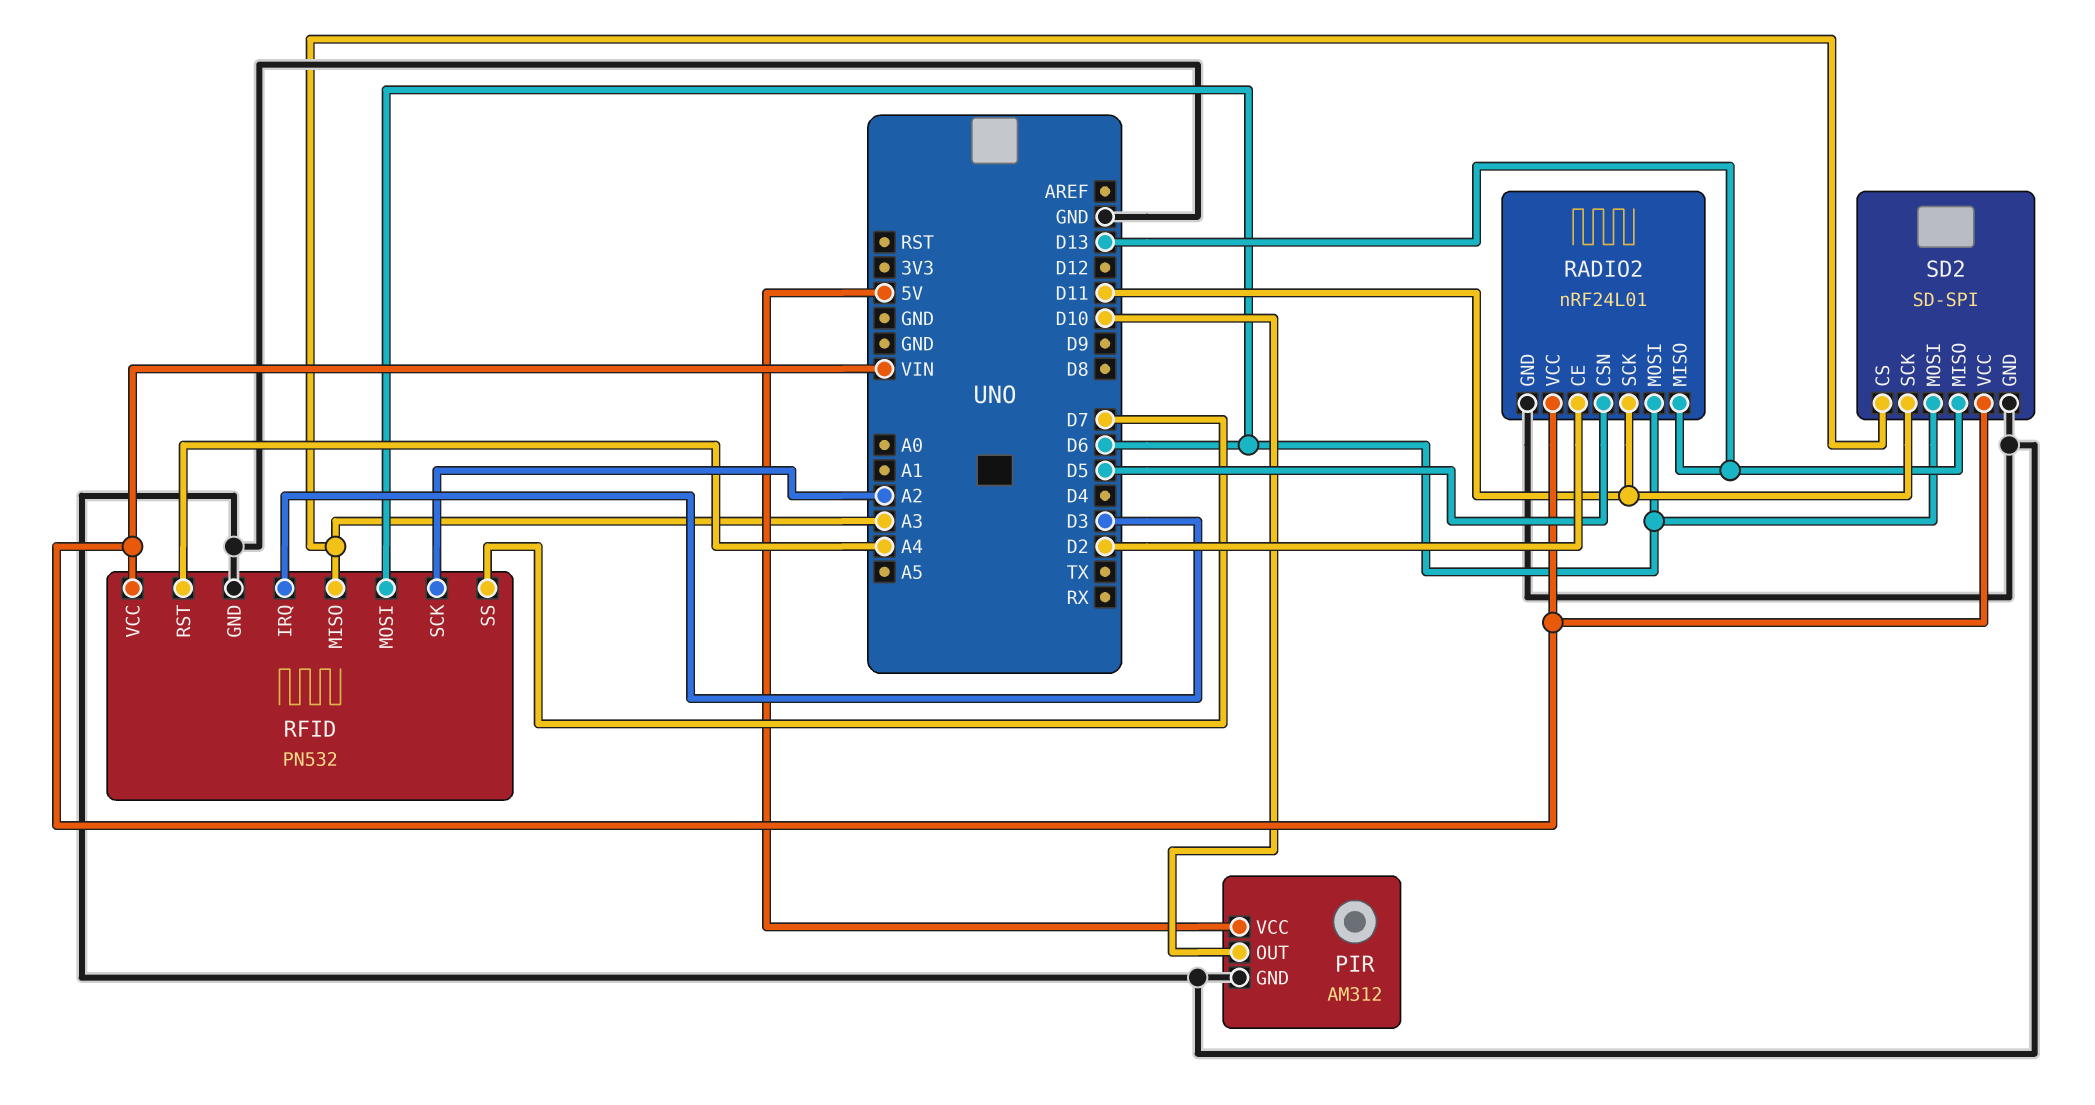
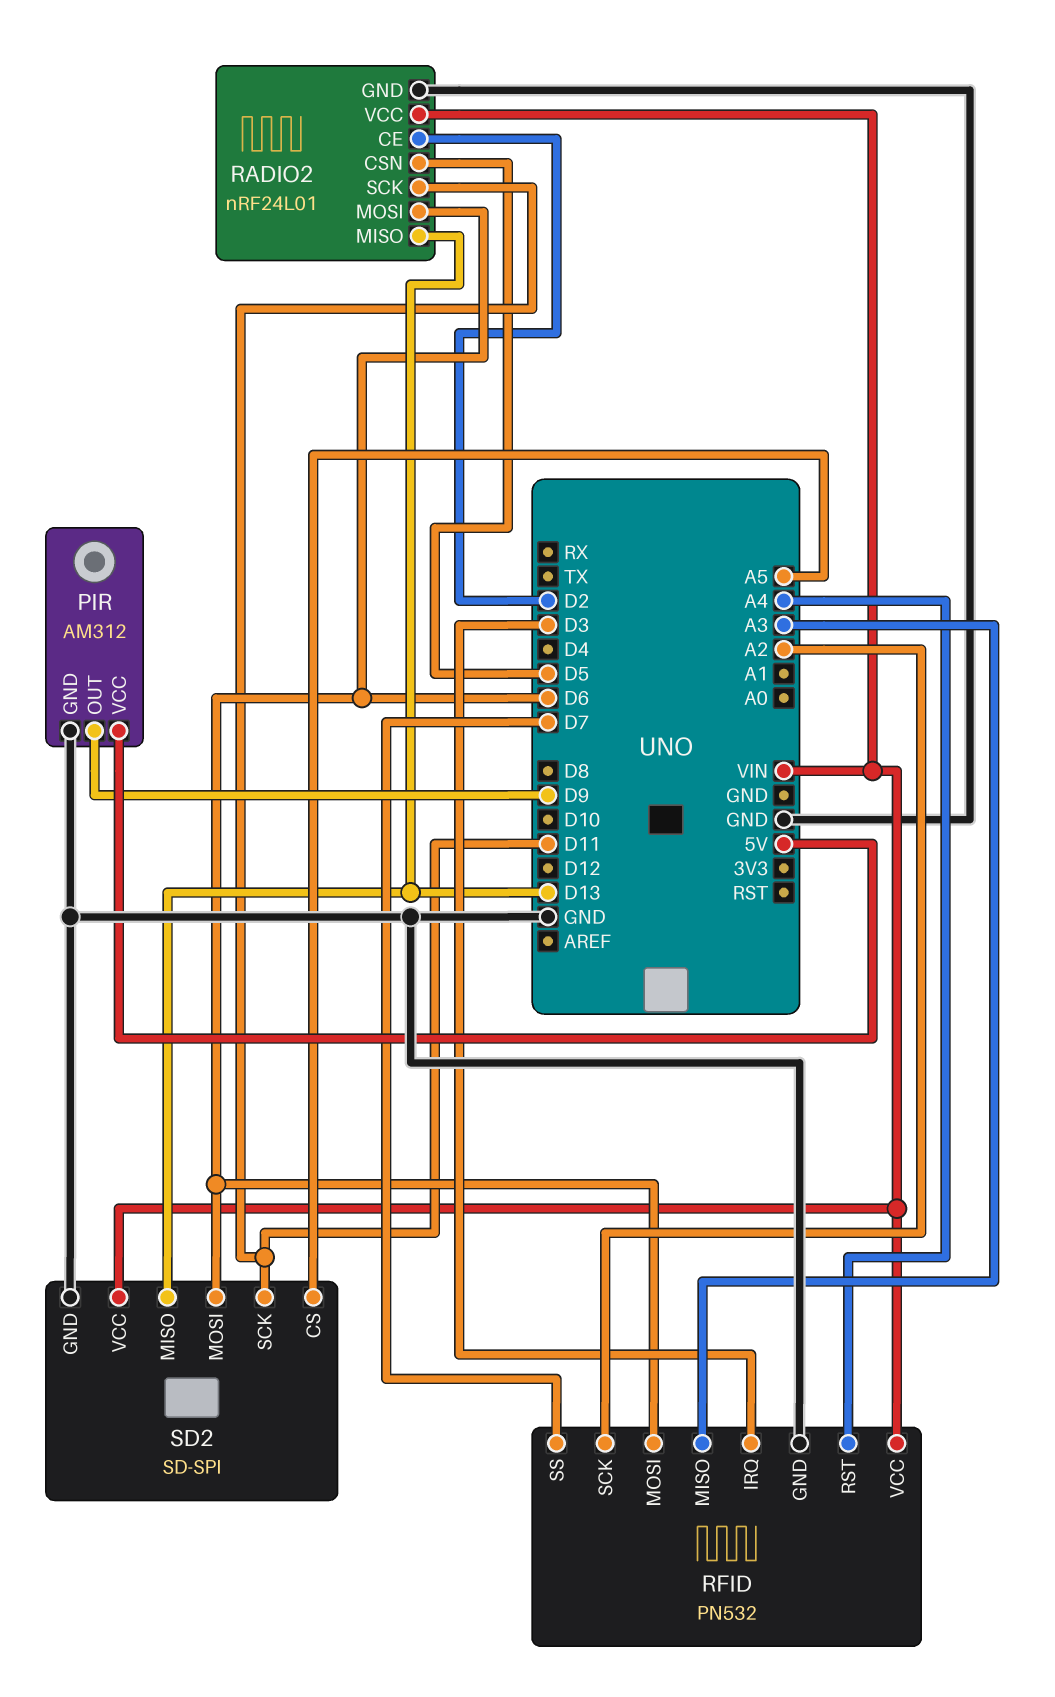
PIR pin OUT: D10 -> D9
SD2 pin CS: A3 -> A5

